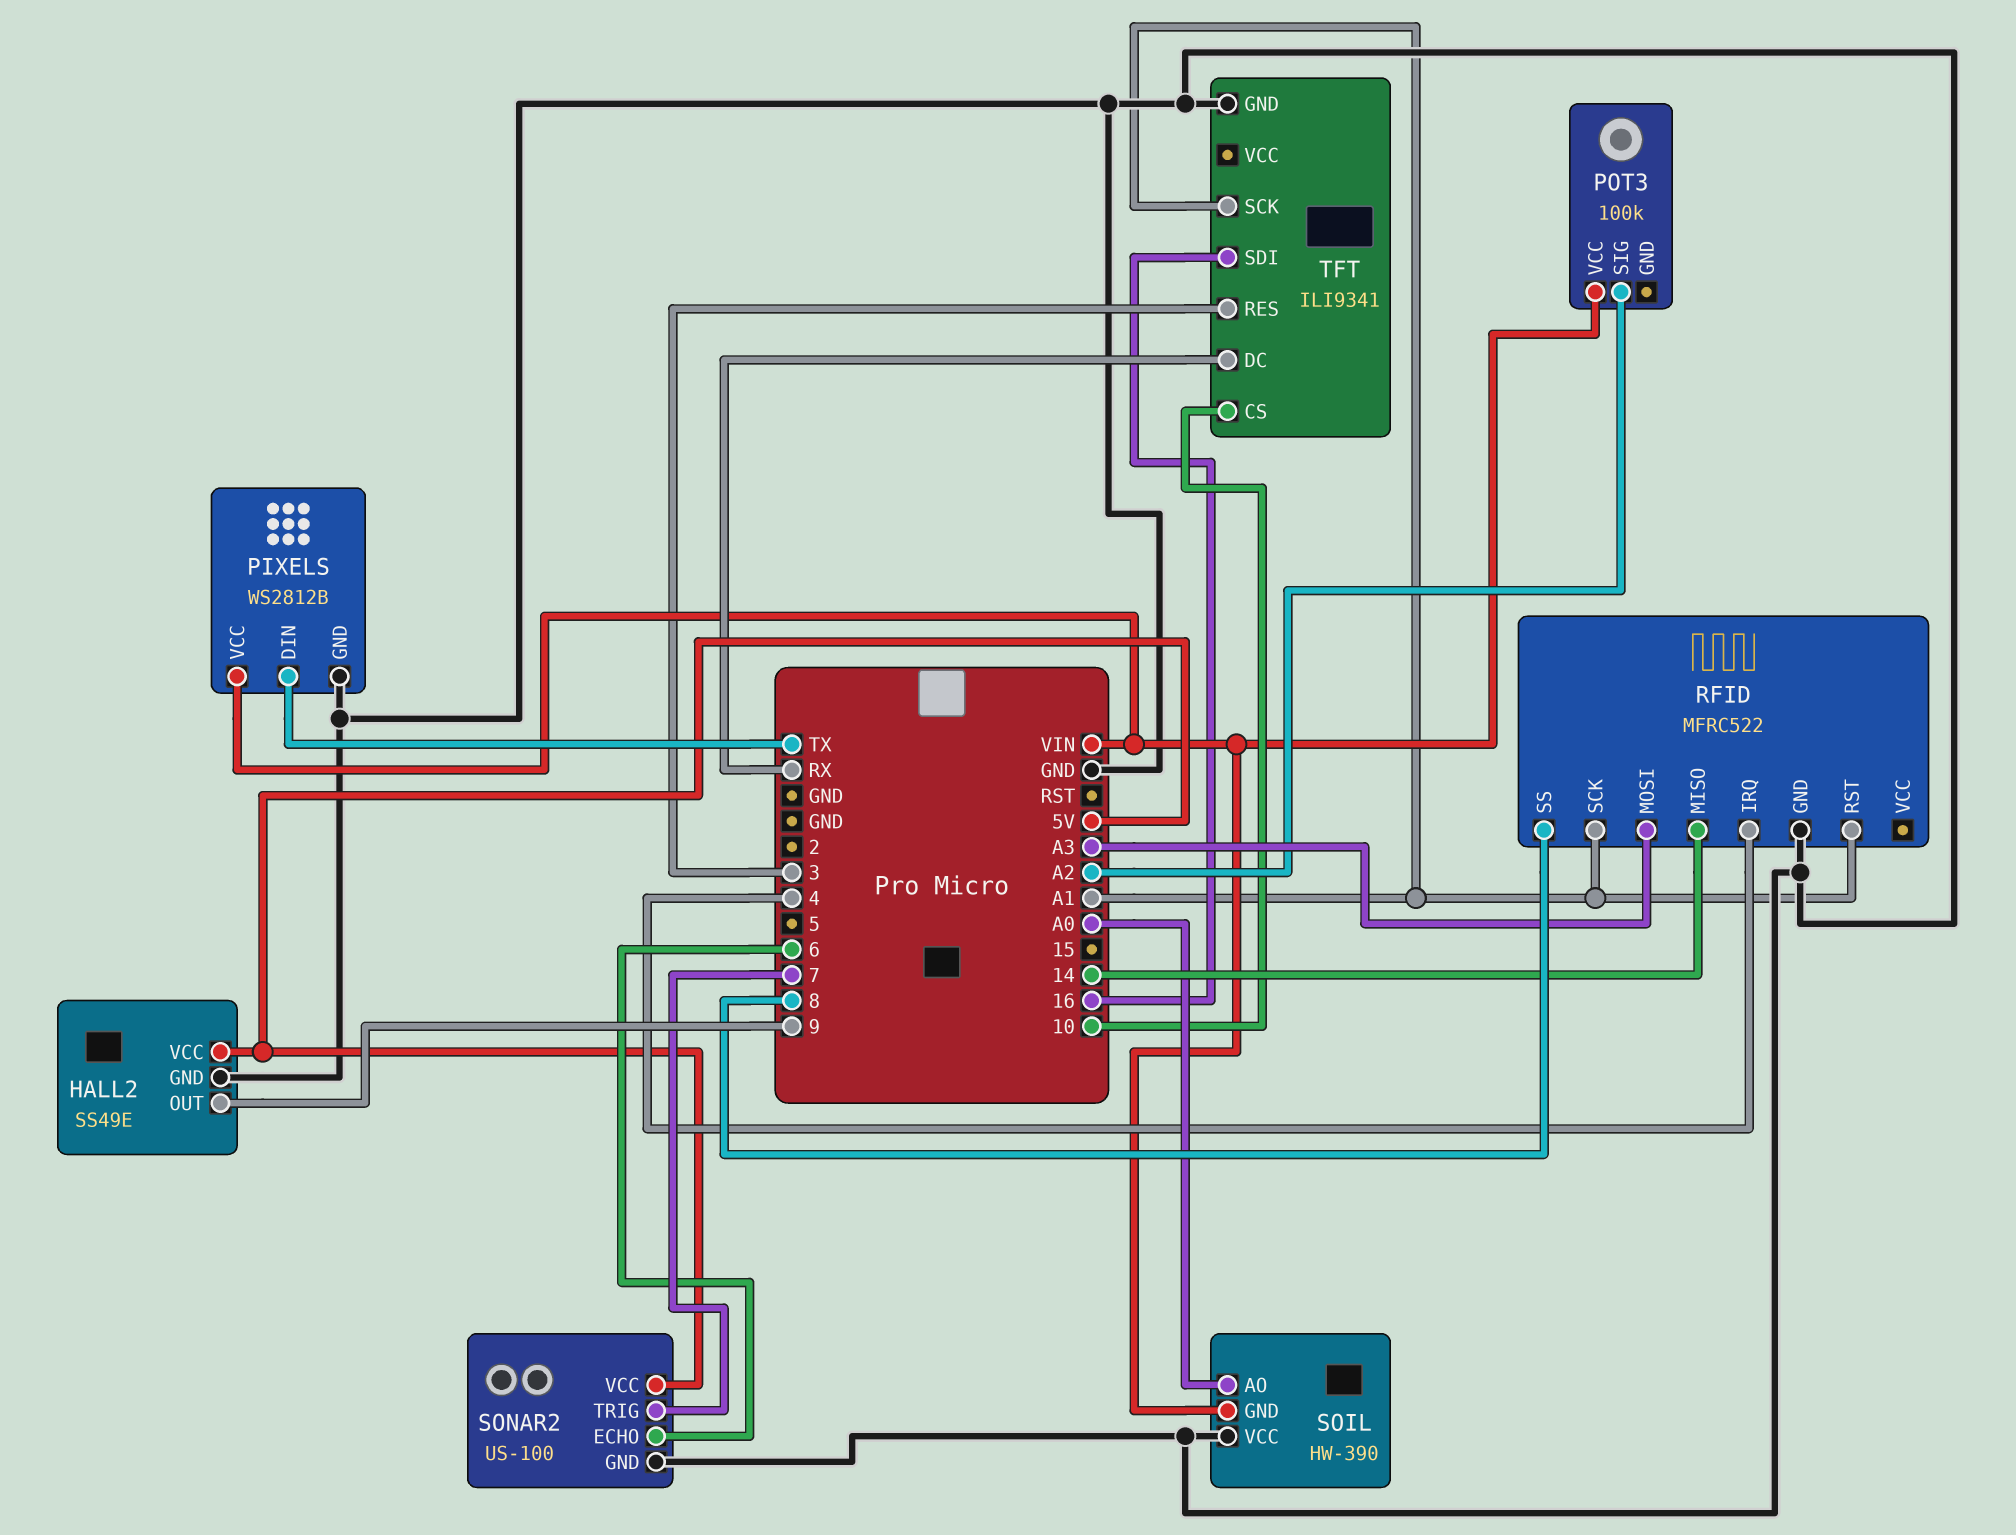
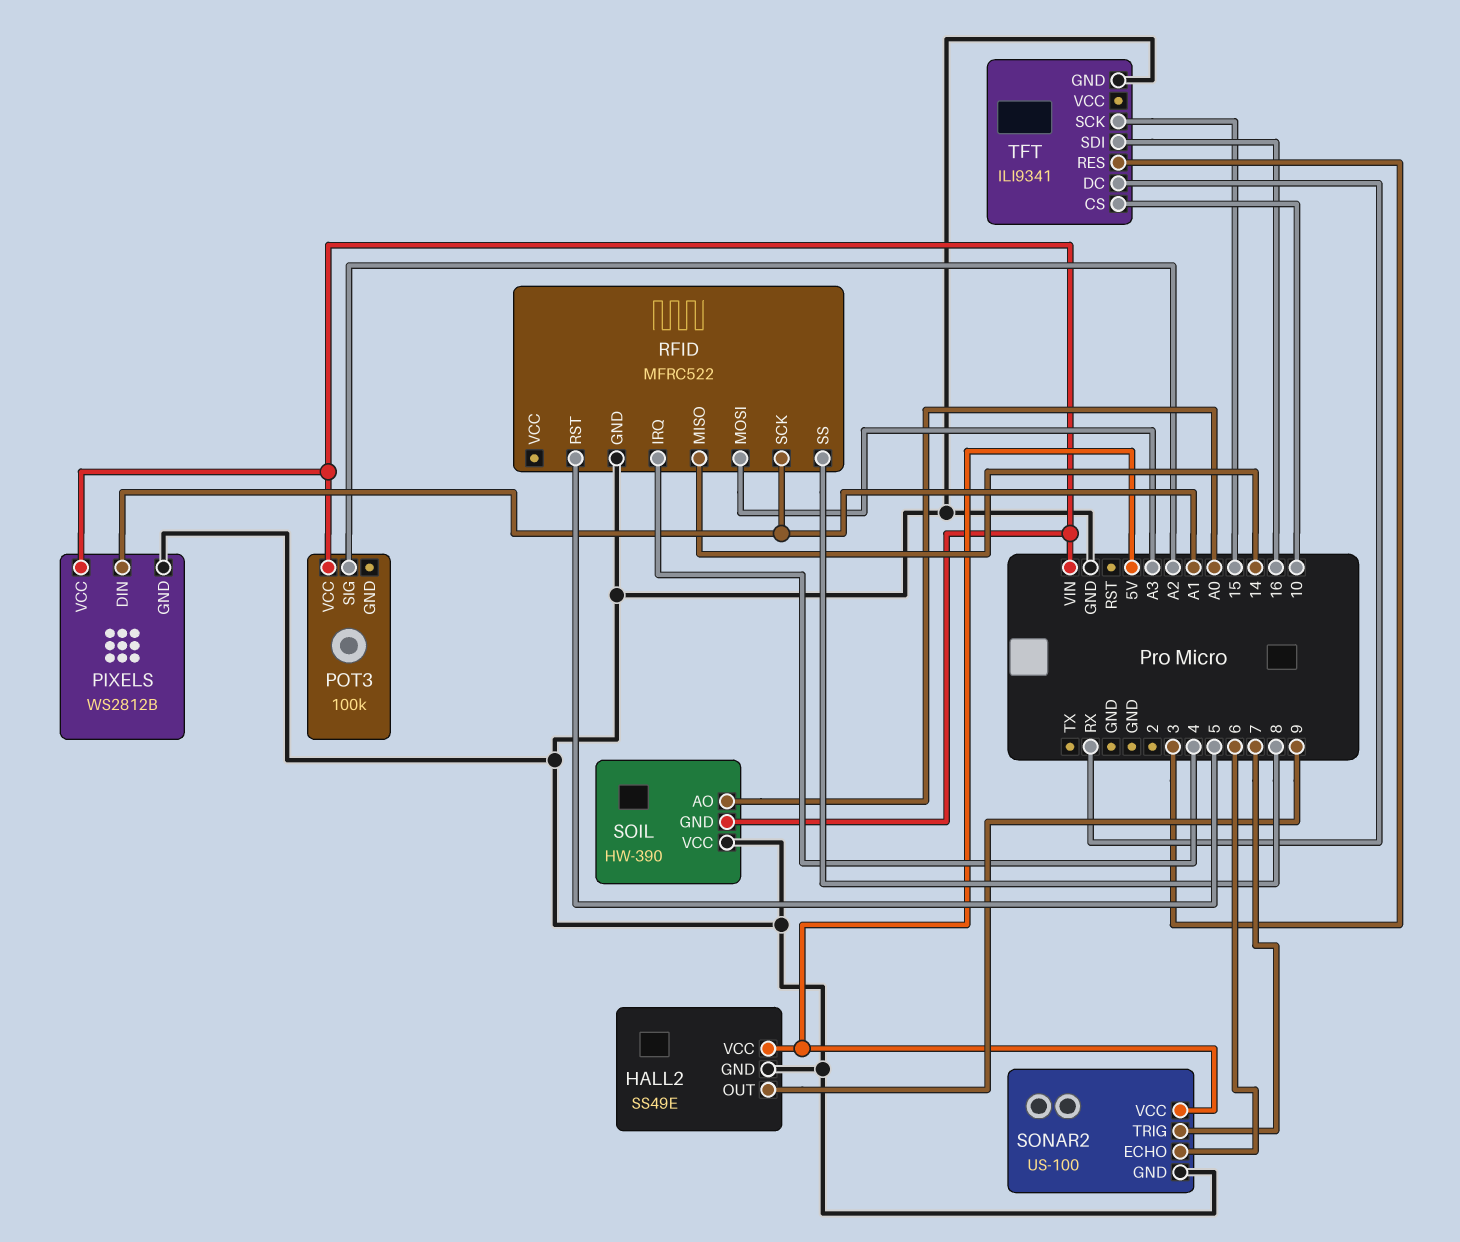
PIXELS pin DIN: TX -> A1
RFID pin RST: A1 -> 5
TFT pin SCK: A1 -> 15

